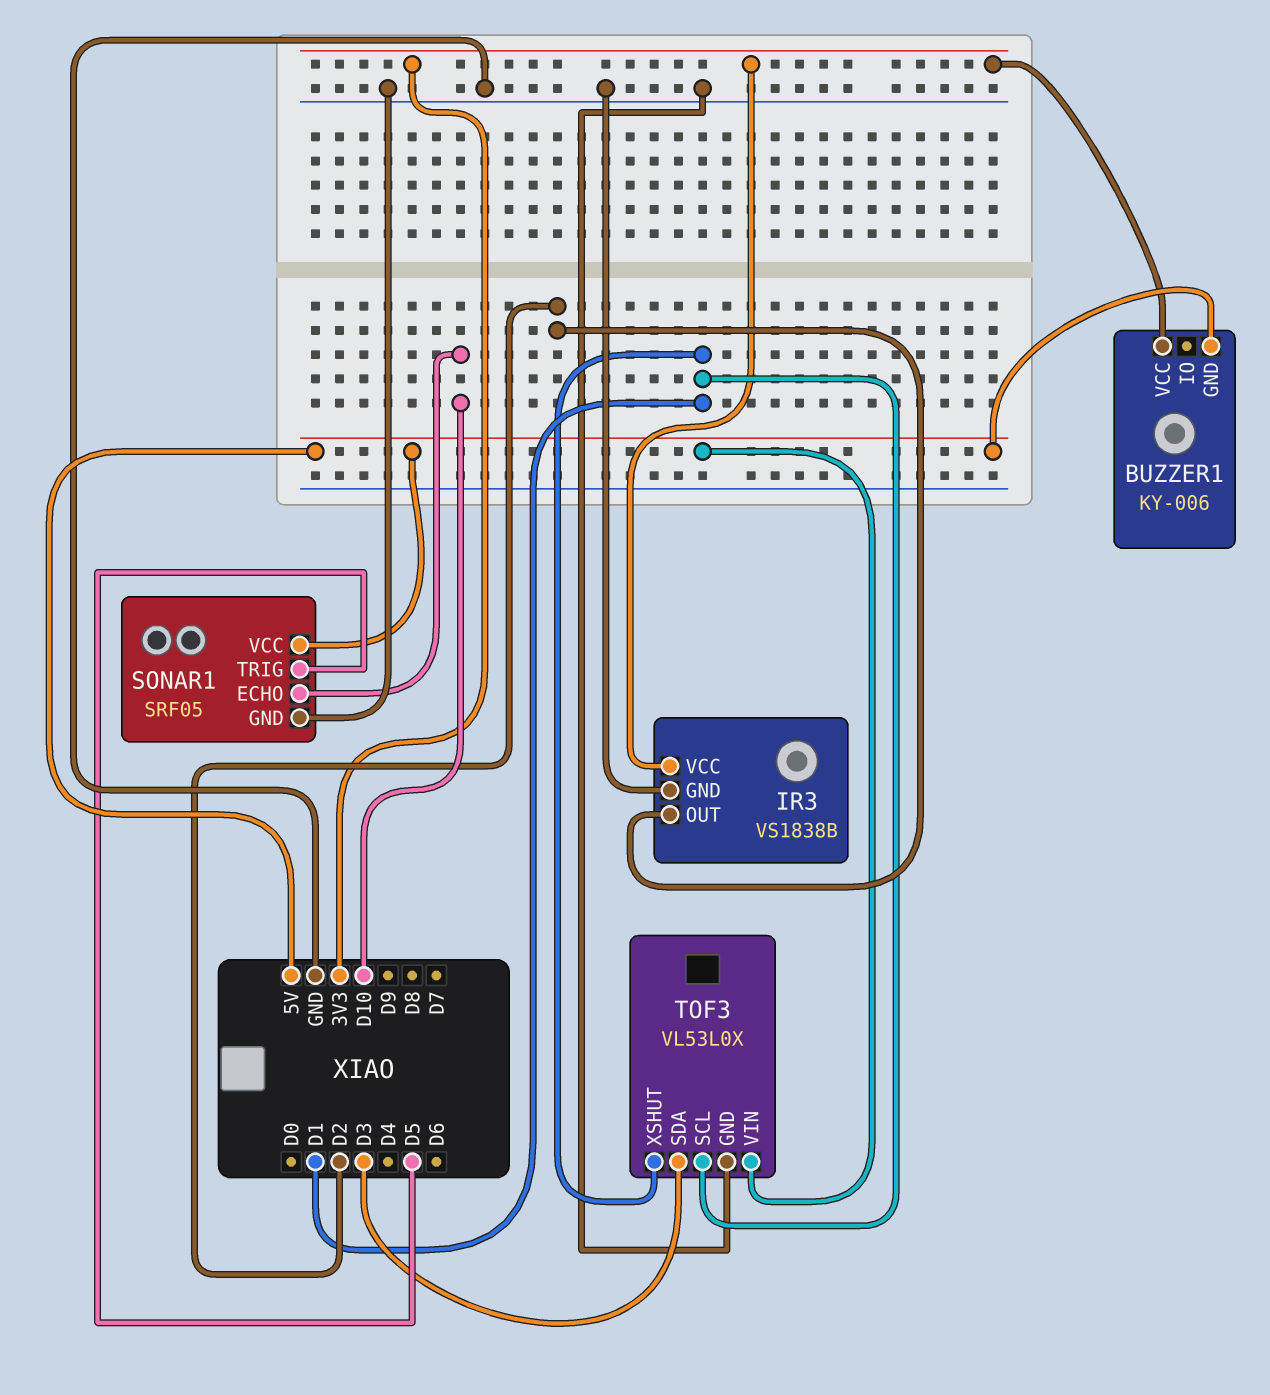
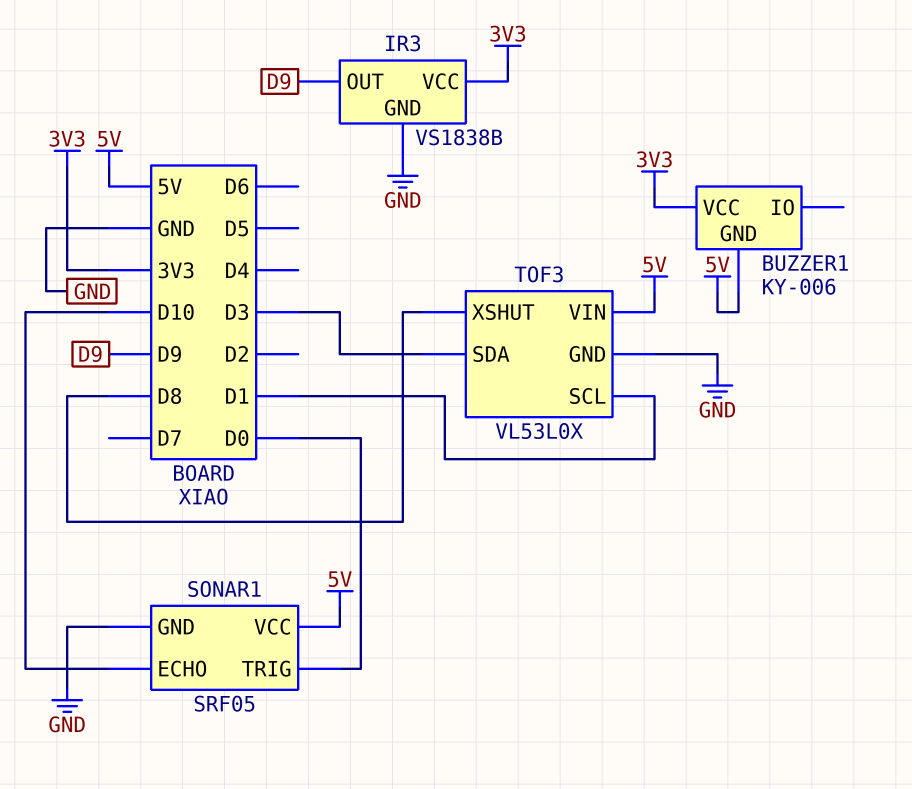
IR3 pin OUT: D2 -> D9
SONAR1 pin TRIG: D5 -> D0
TOF3 pin XSHUT: D1 -> D8

